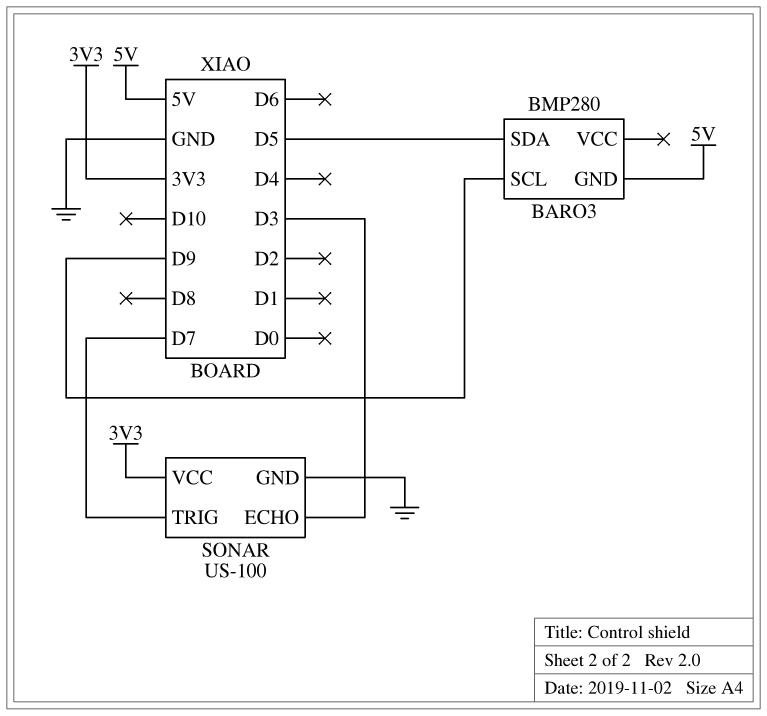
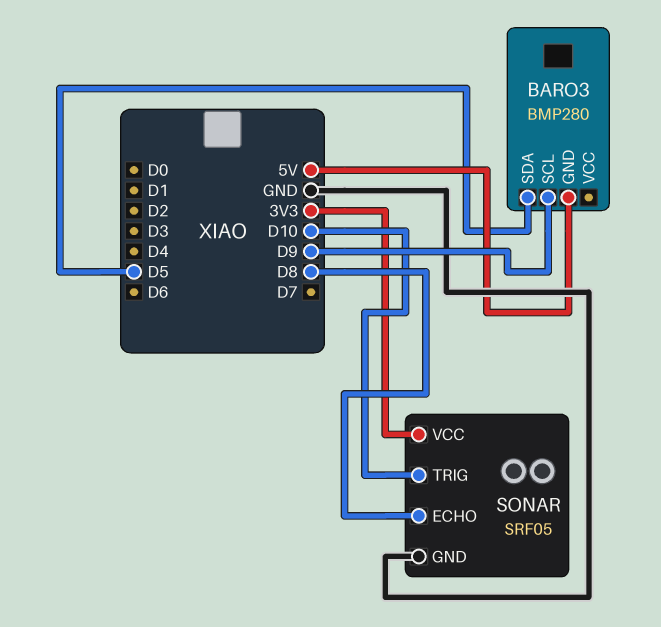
SONAR: US-100 -> SRF05
SONAR pin ECHO: D3 -> D8
SONAR pin TRIG: D7 -> D10

